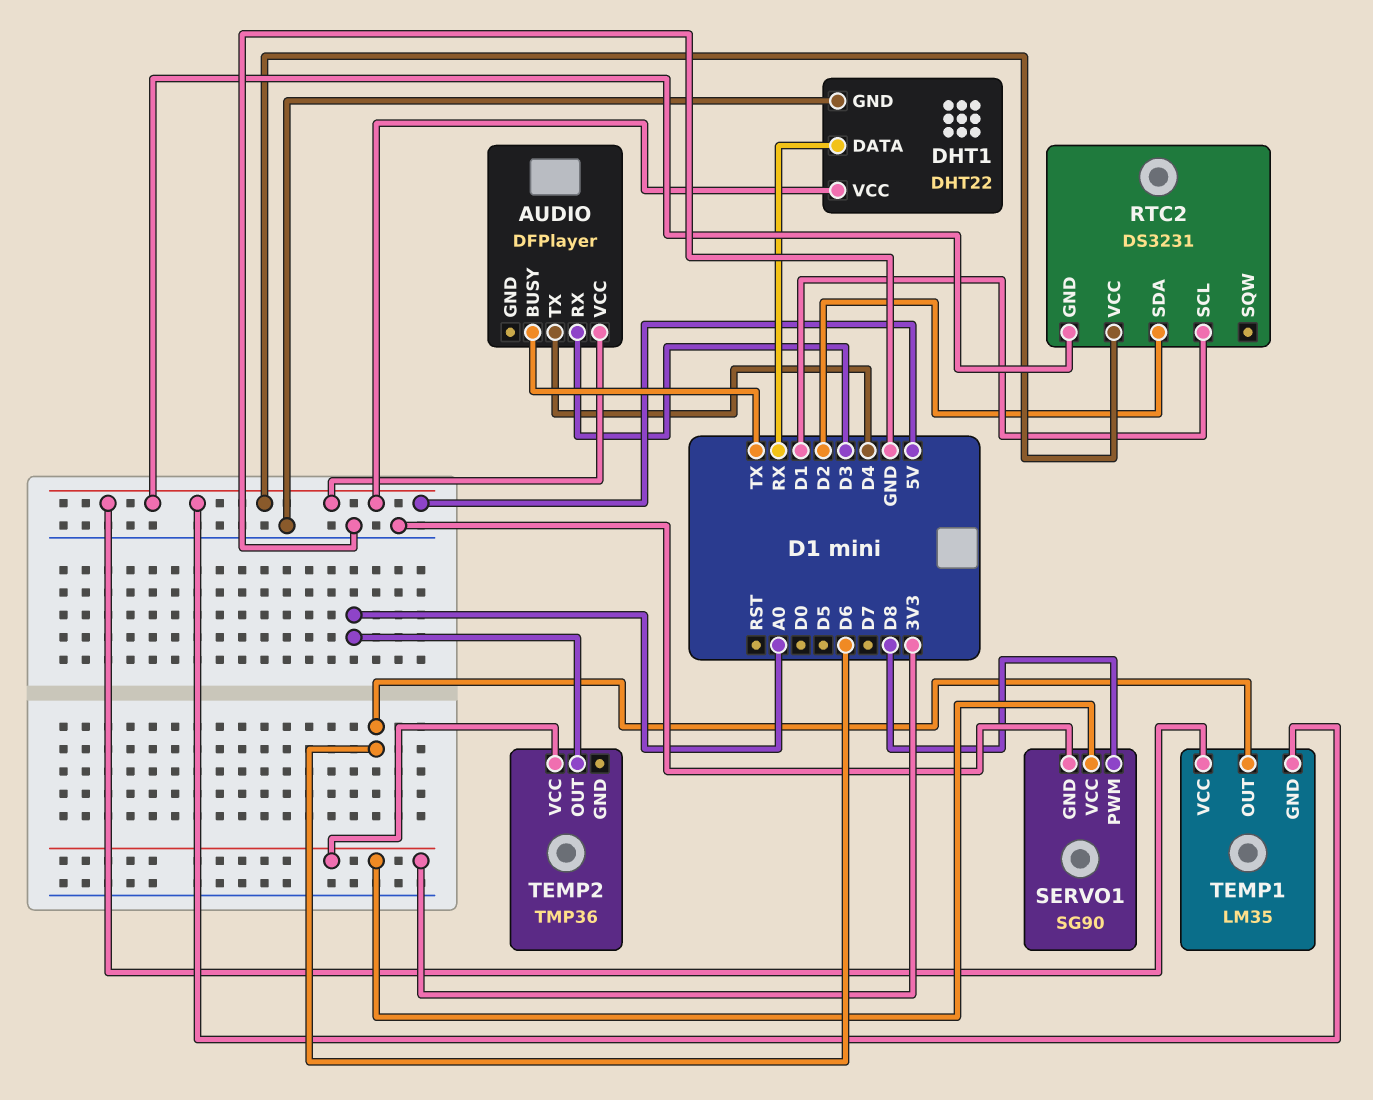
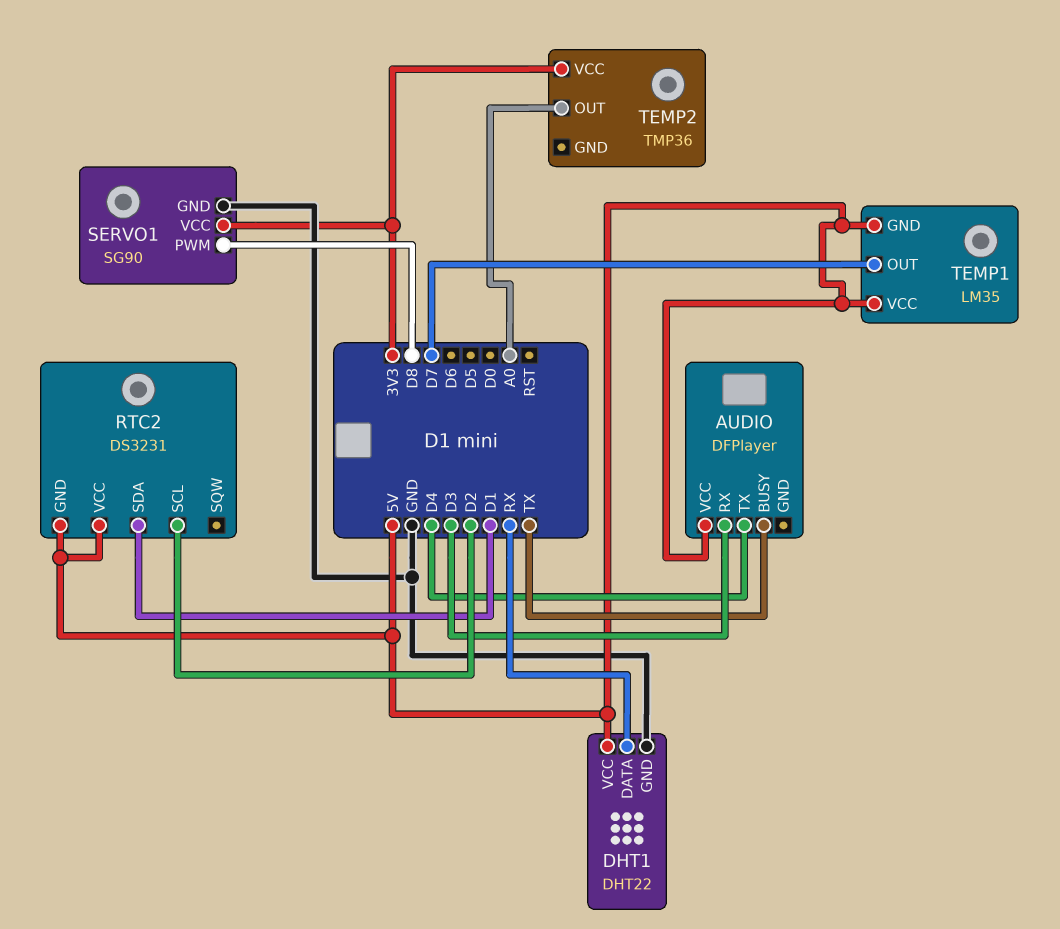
RTC2 pin SCL: D1 -> D2
RTC2 pin SDA: D2 -> D1
TEMP1 pin OUT: D6 -> D7

